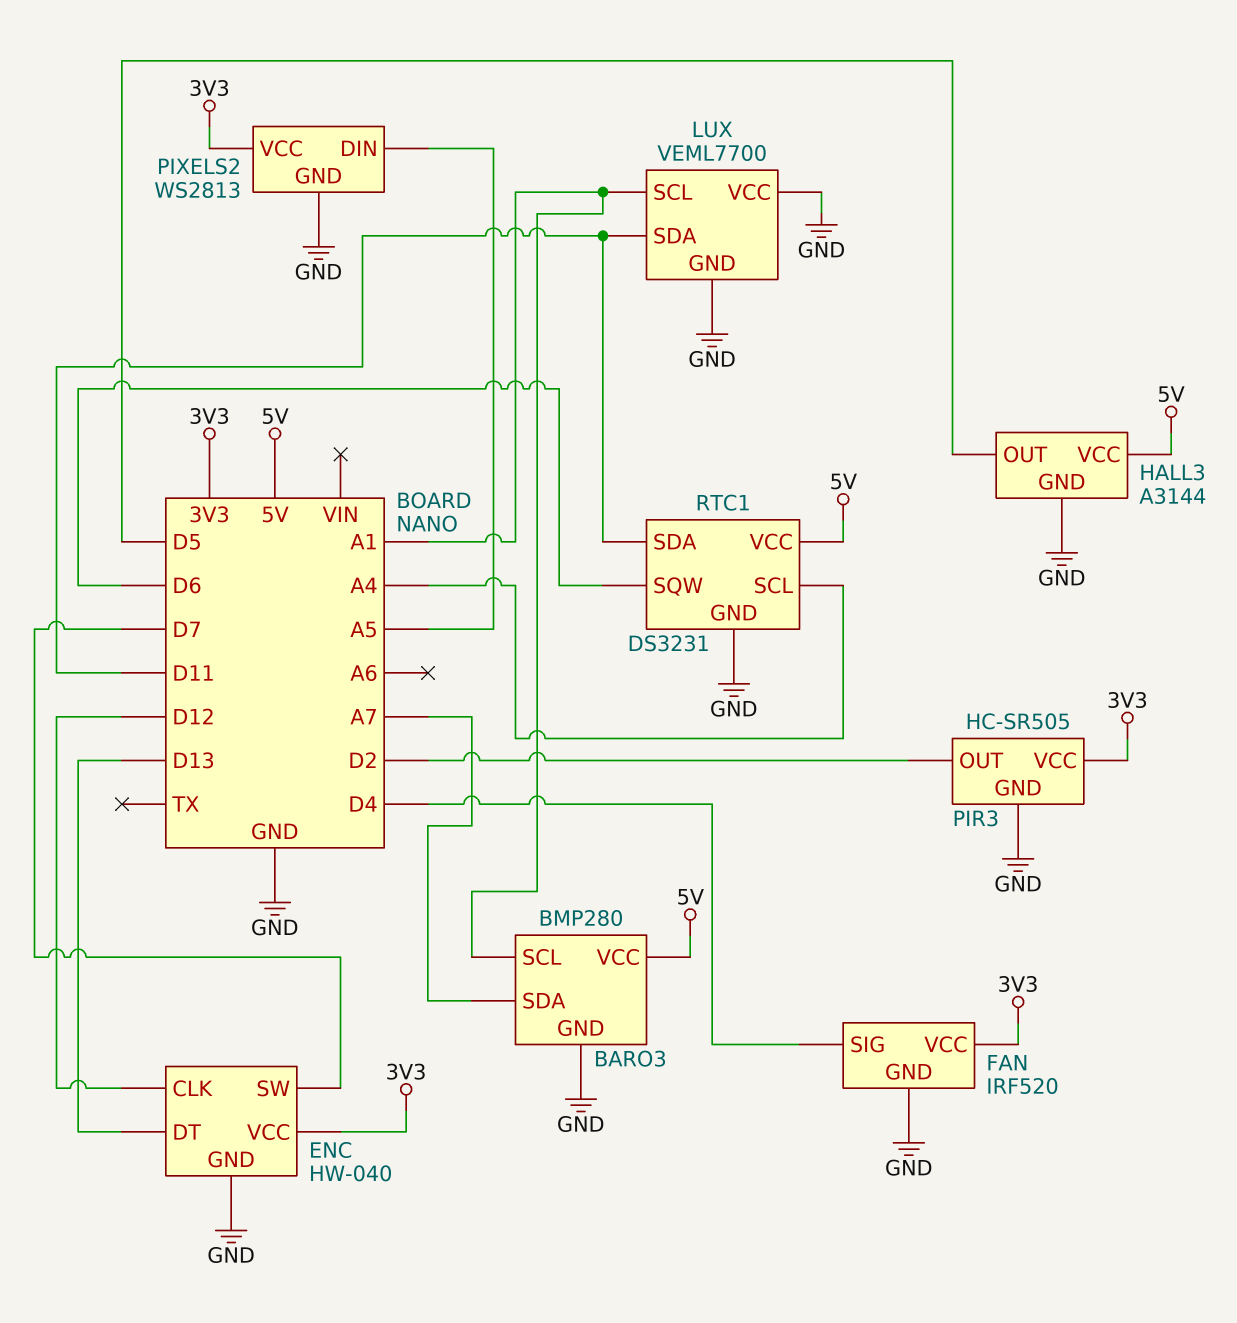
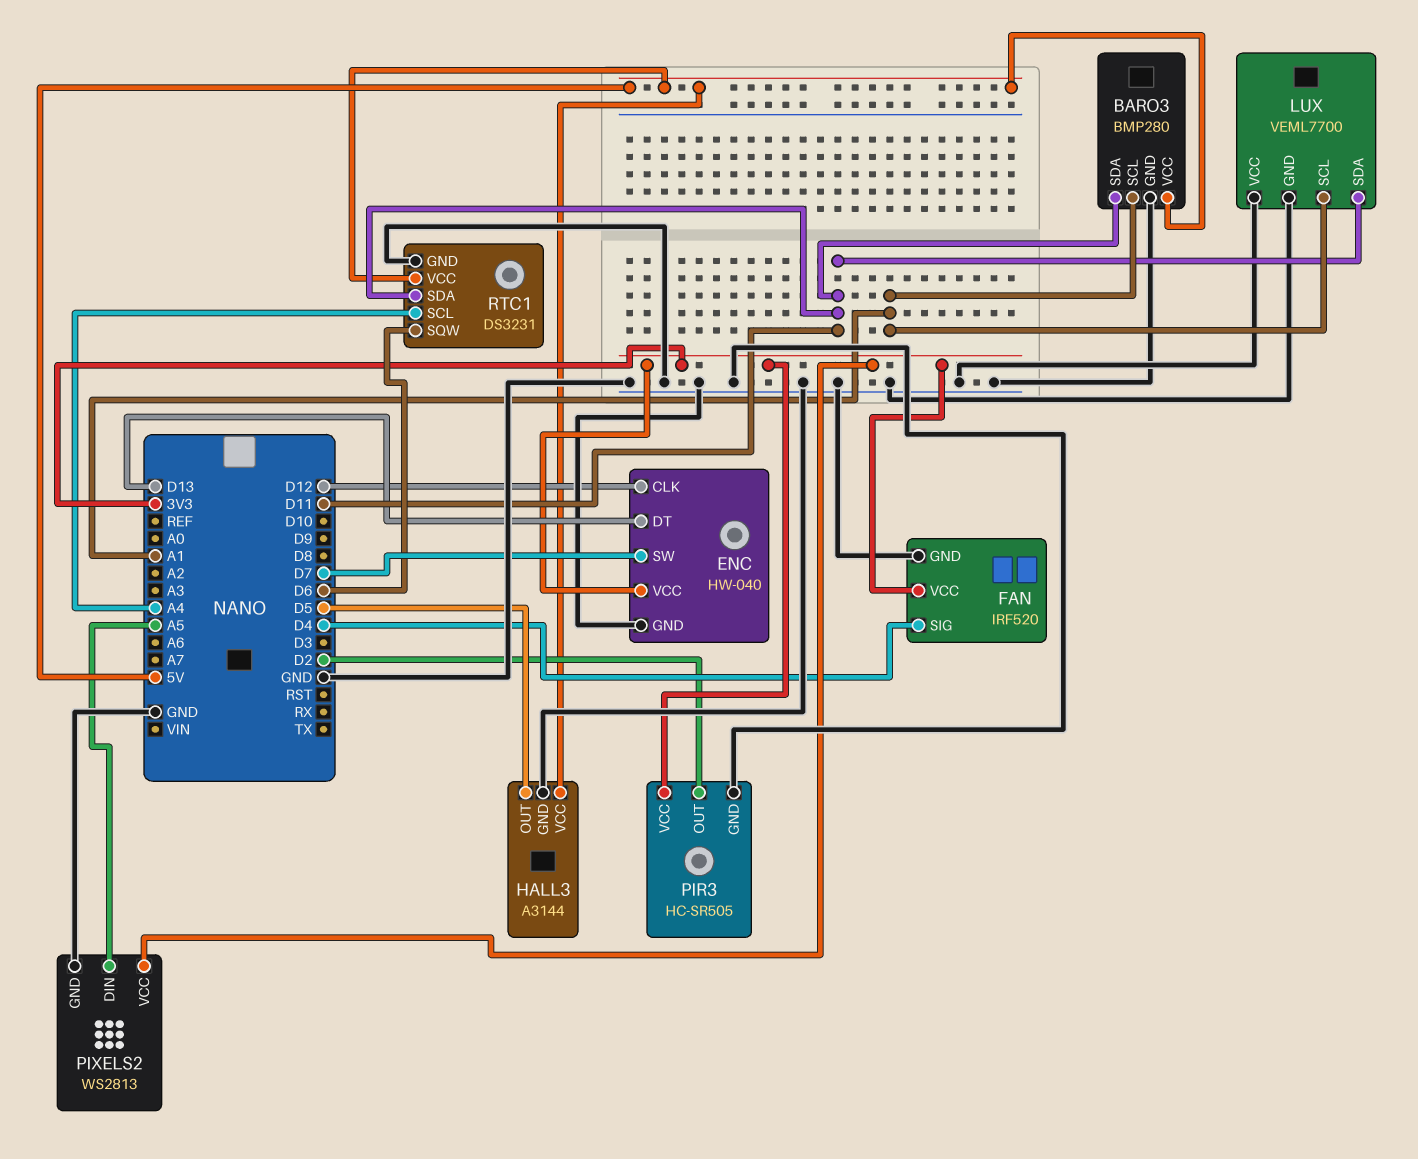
BARO3 pin SDA: A7 -> D11

